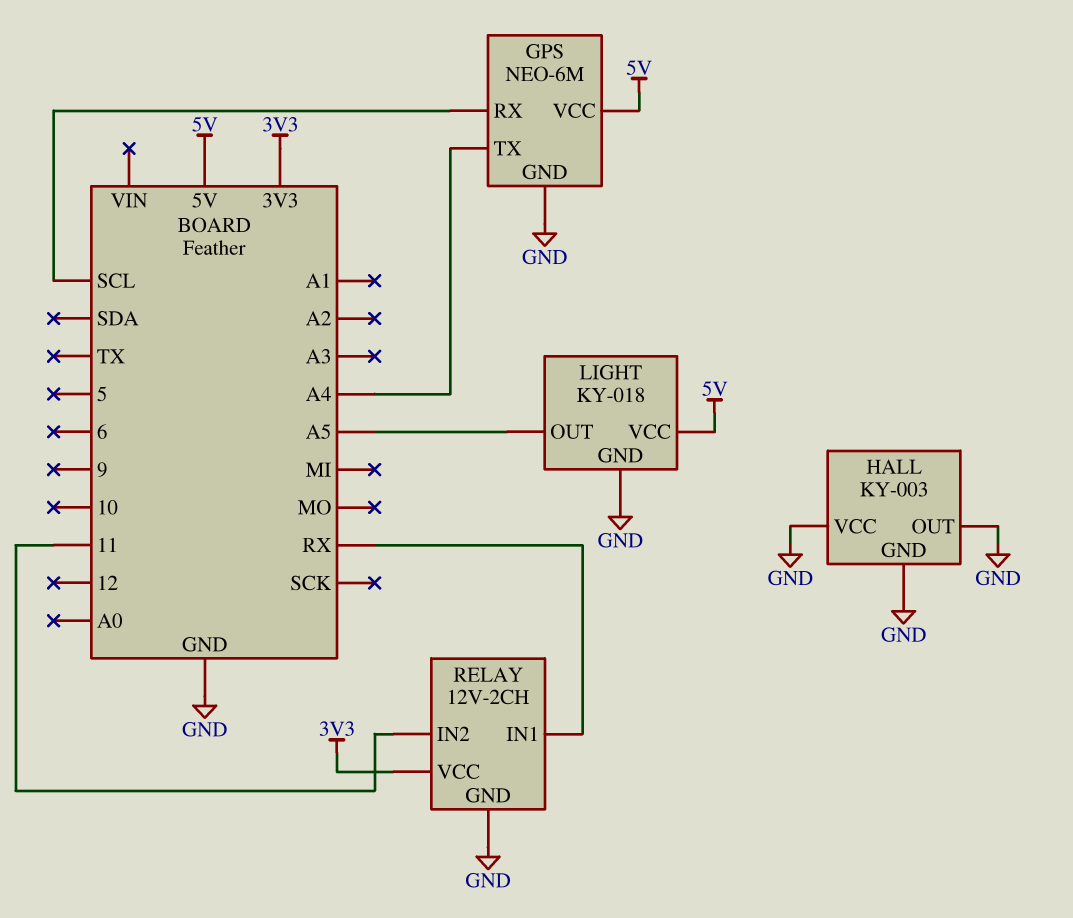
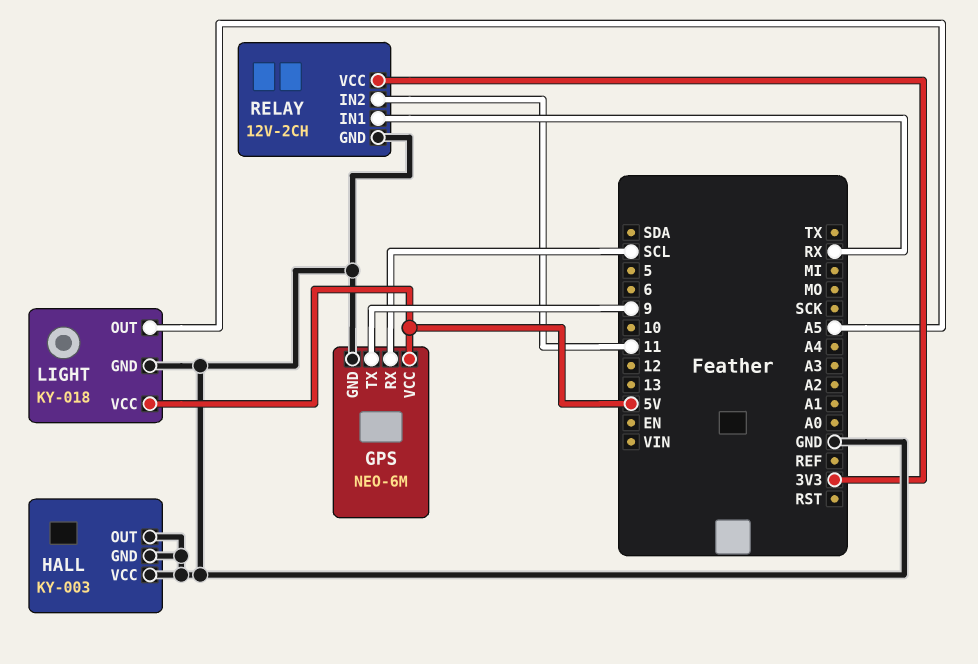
GPS pin TX: A4 -> 9

